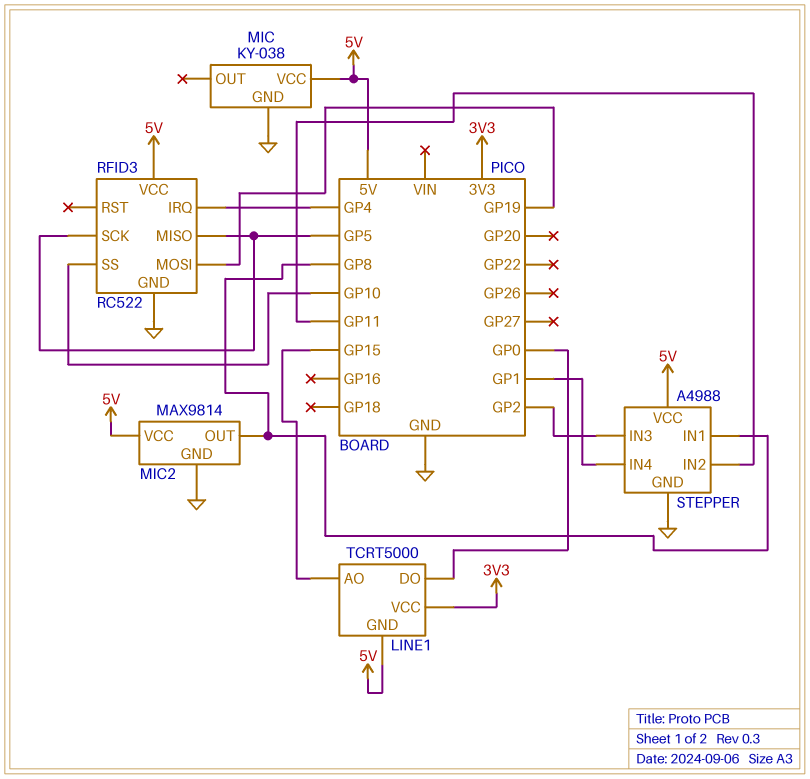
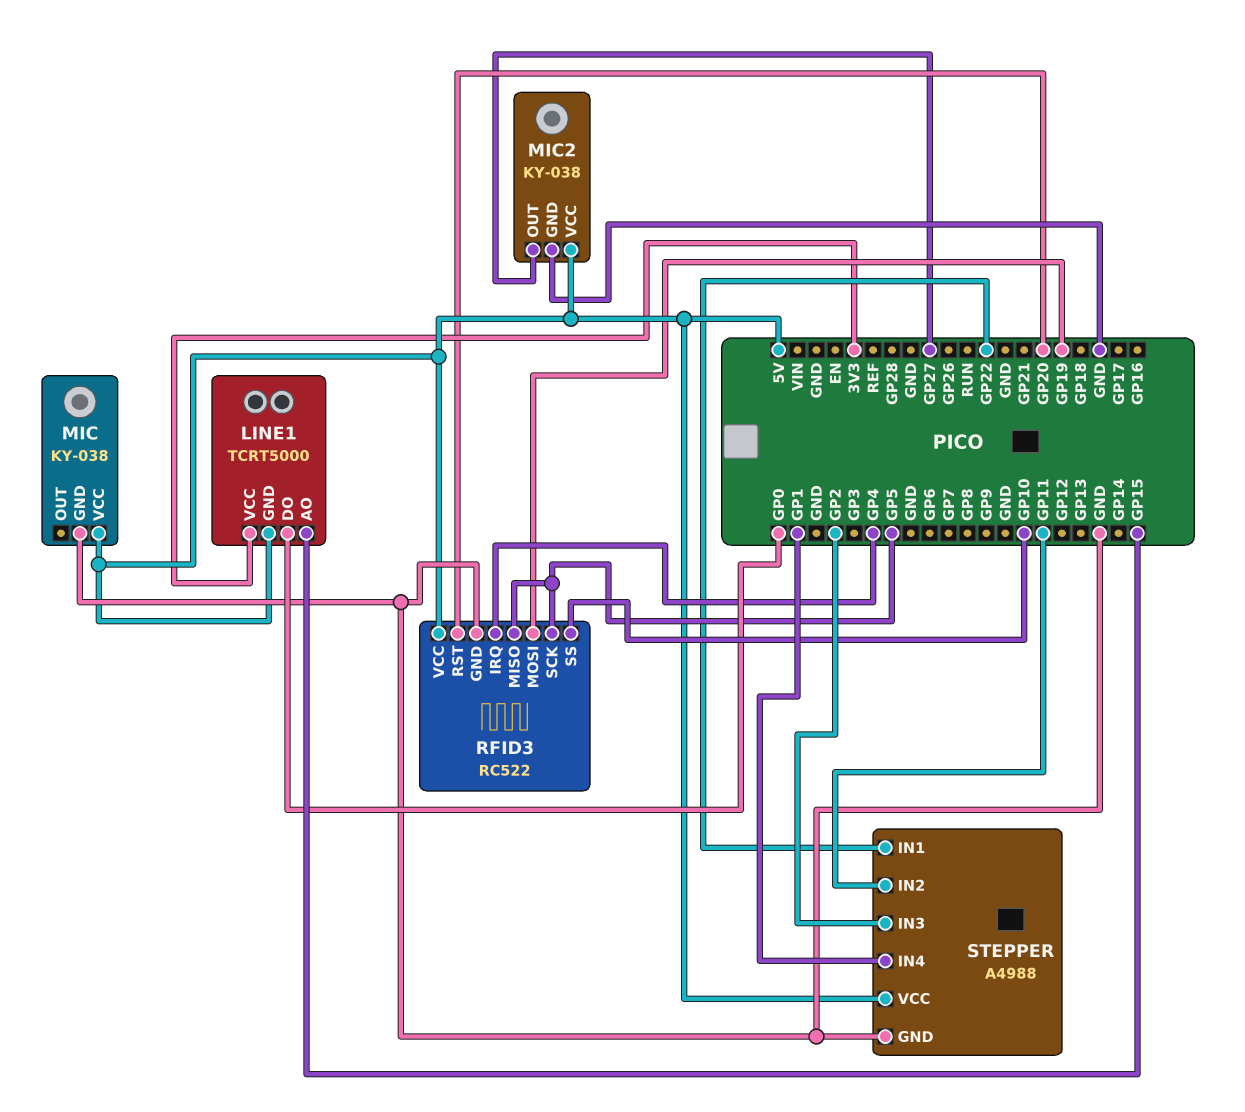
MIC2: MAX9814 -> KY-038
MIC2 pin OUT: GP8 -> GP27
RFID3 pin RST: none -> GP20
STEPPER pin IN1: GP8 -> GP22

